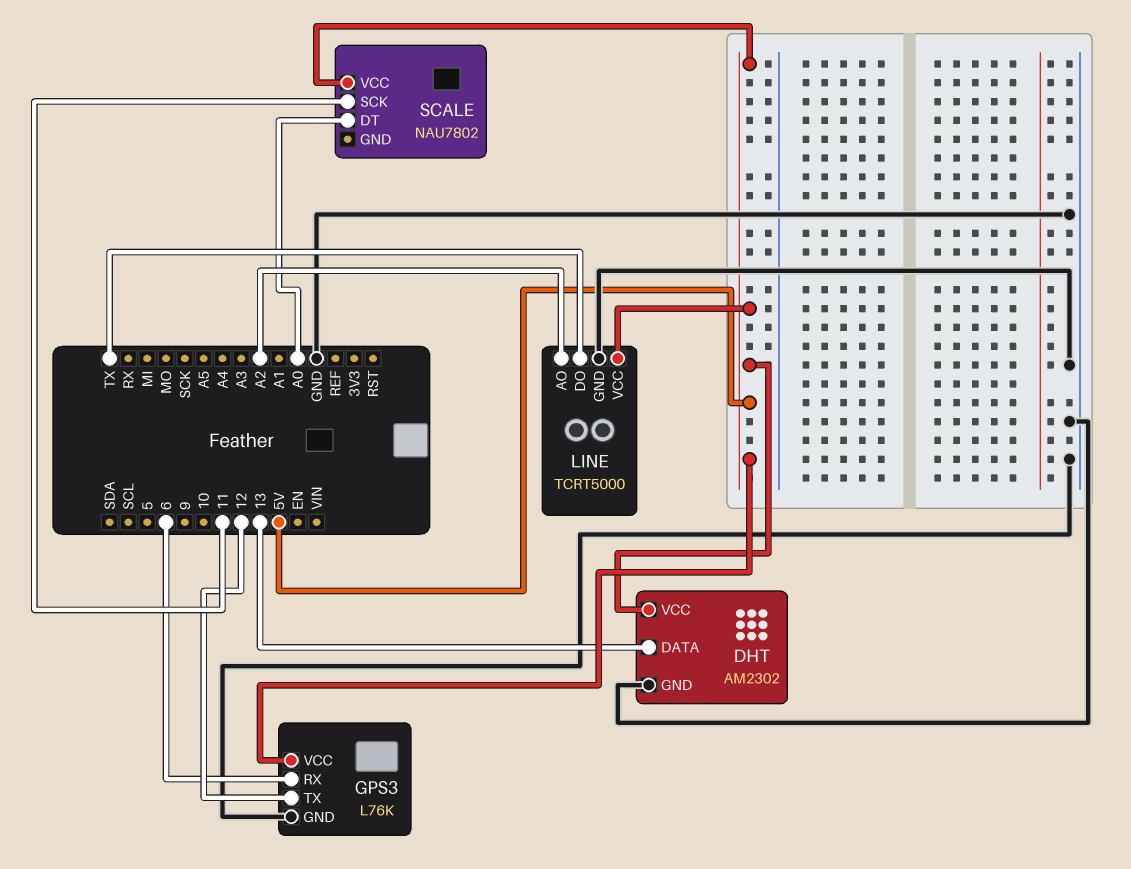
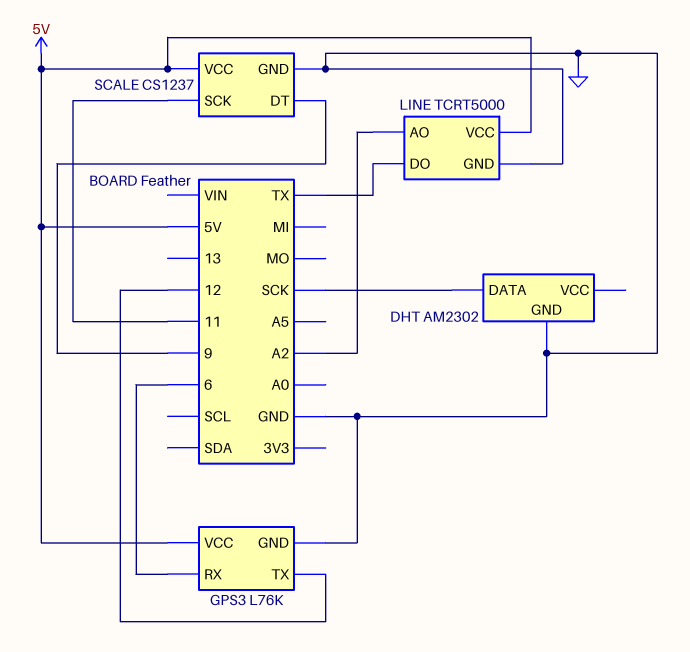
DHT pin DATA: 13 -> SCK
DHT pin VCC: 5V -> none
SCALE: NAU7802 -> CS1237
SCALE pin DT: A0 -> 9
SCALE pin GND: none -> GND

